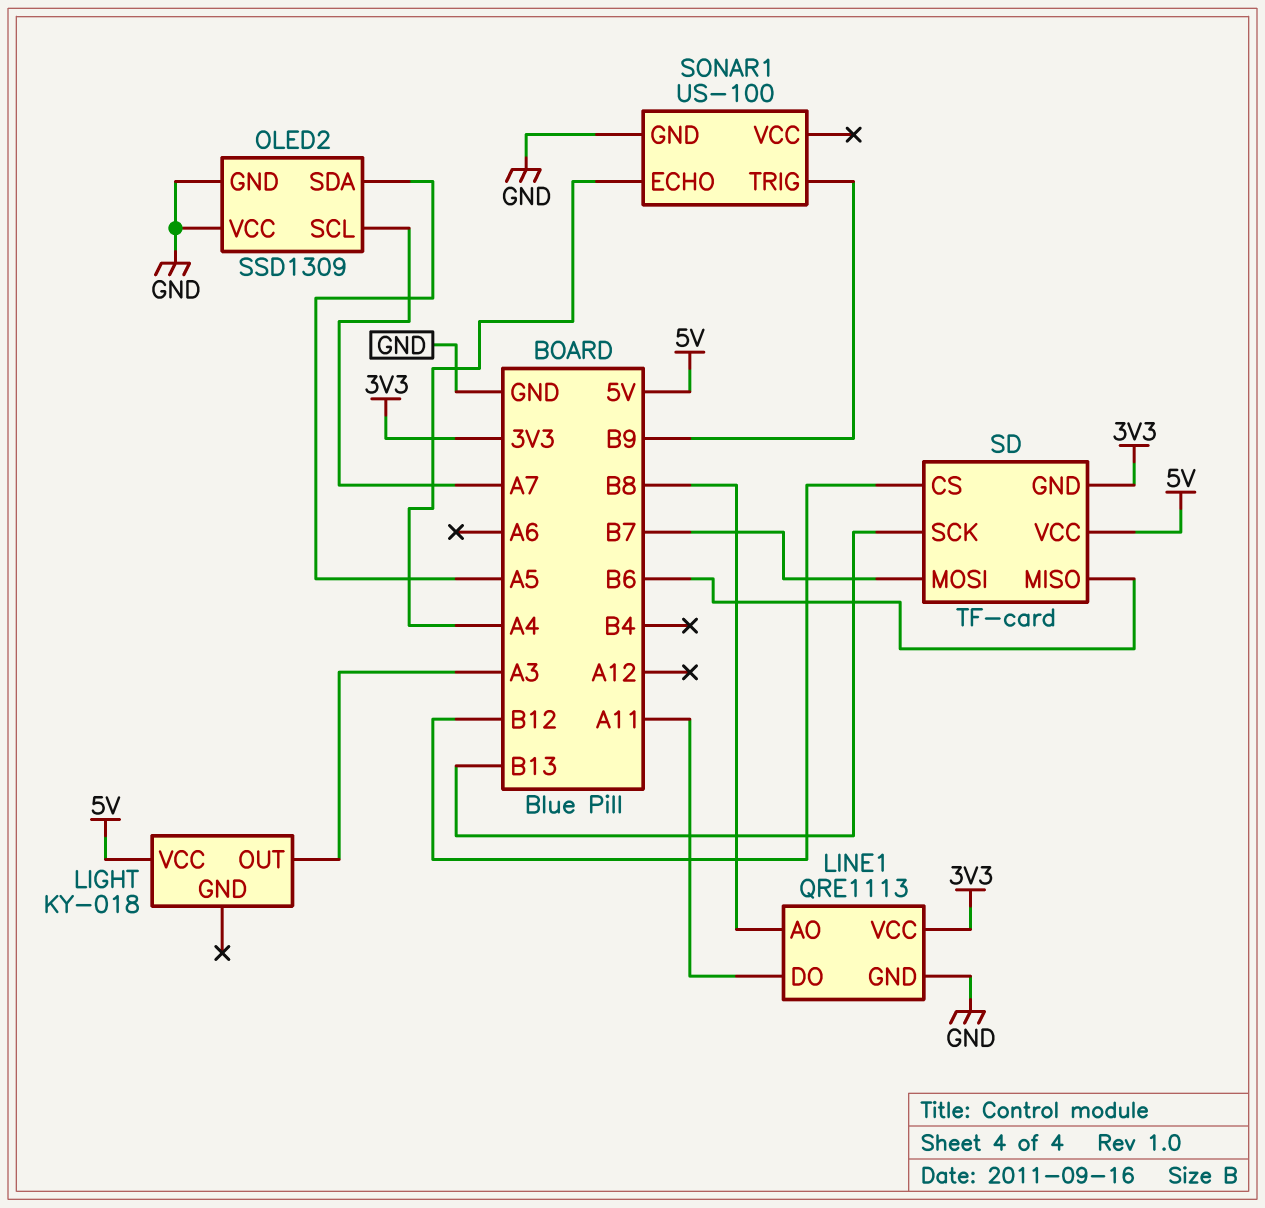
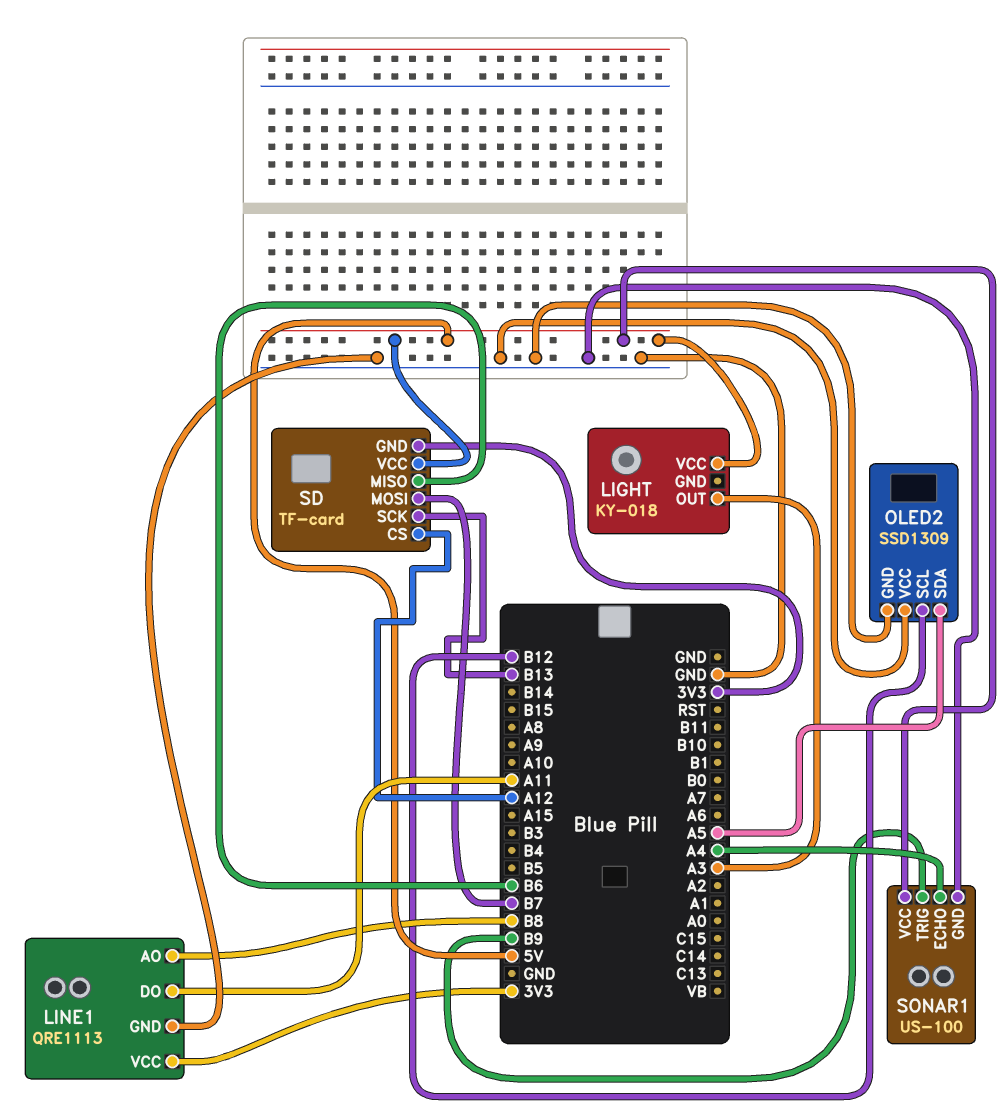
OLED2 pin SCL: A7 -> B12
SD pin CS: B12 -> A12
SONAR1 pin VCC: none -> 5V

